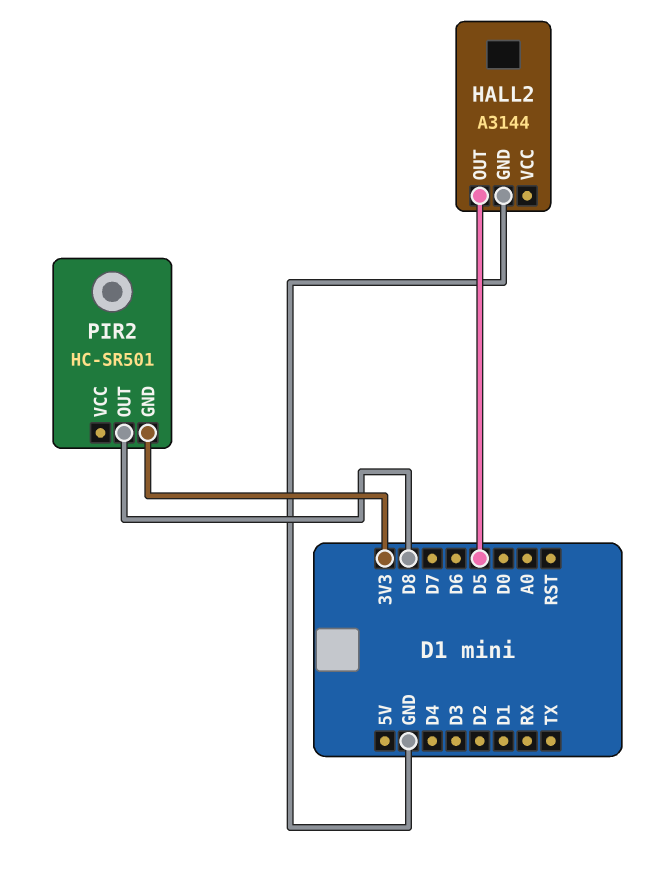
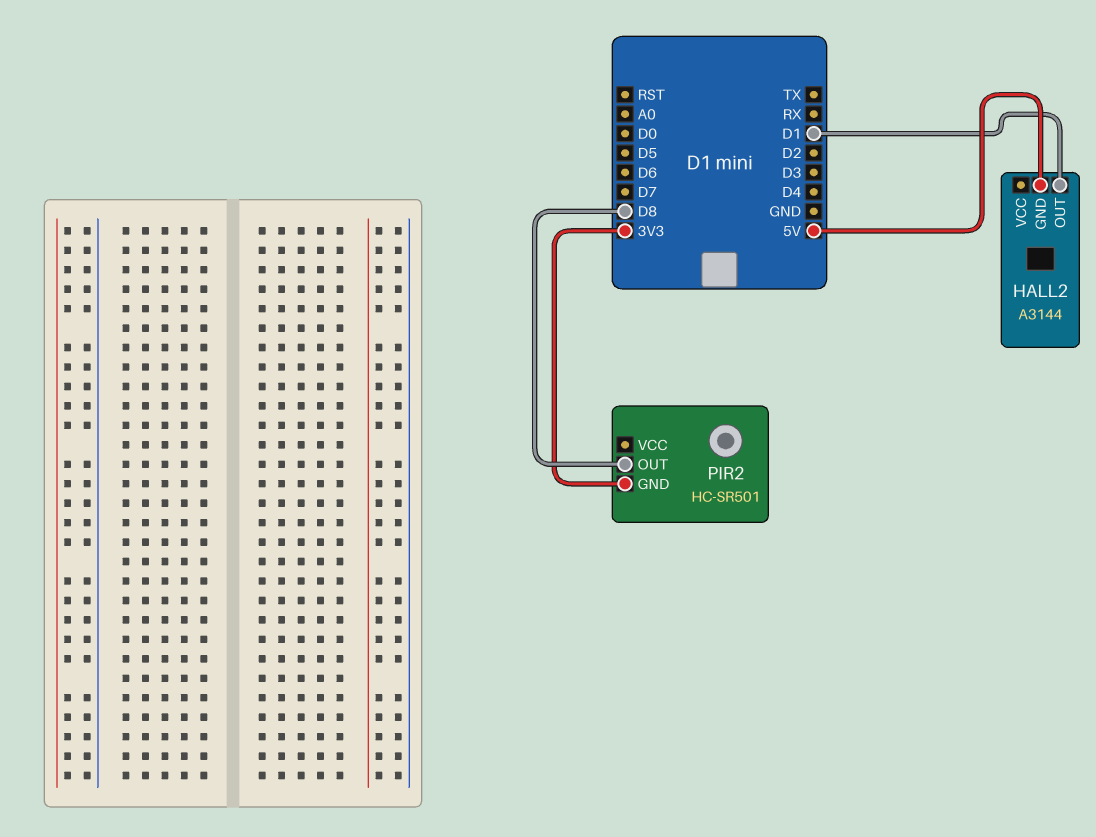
HALL2 pin GND: GND -> 5V
HALL2 pin OUT: D5 -> D1

